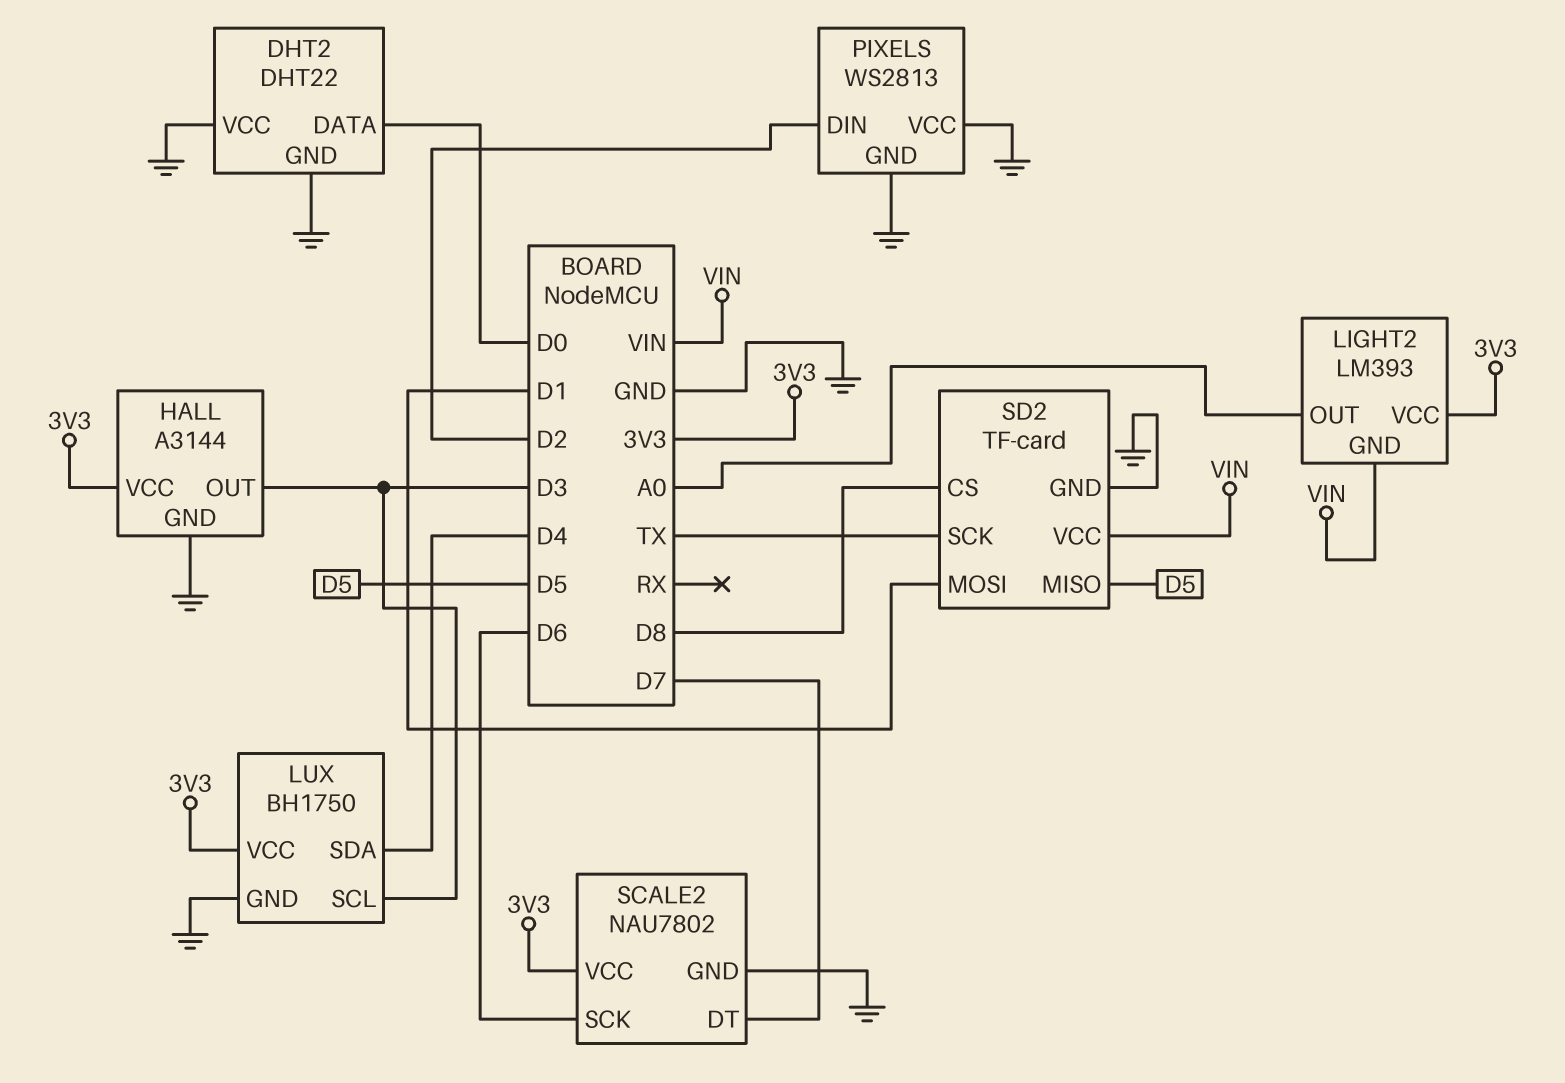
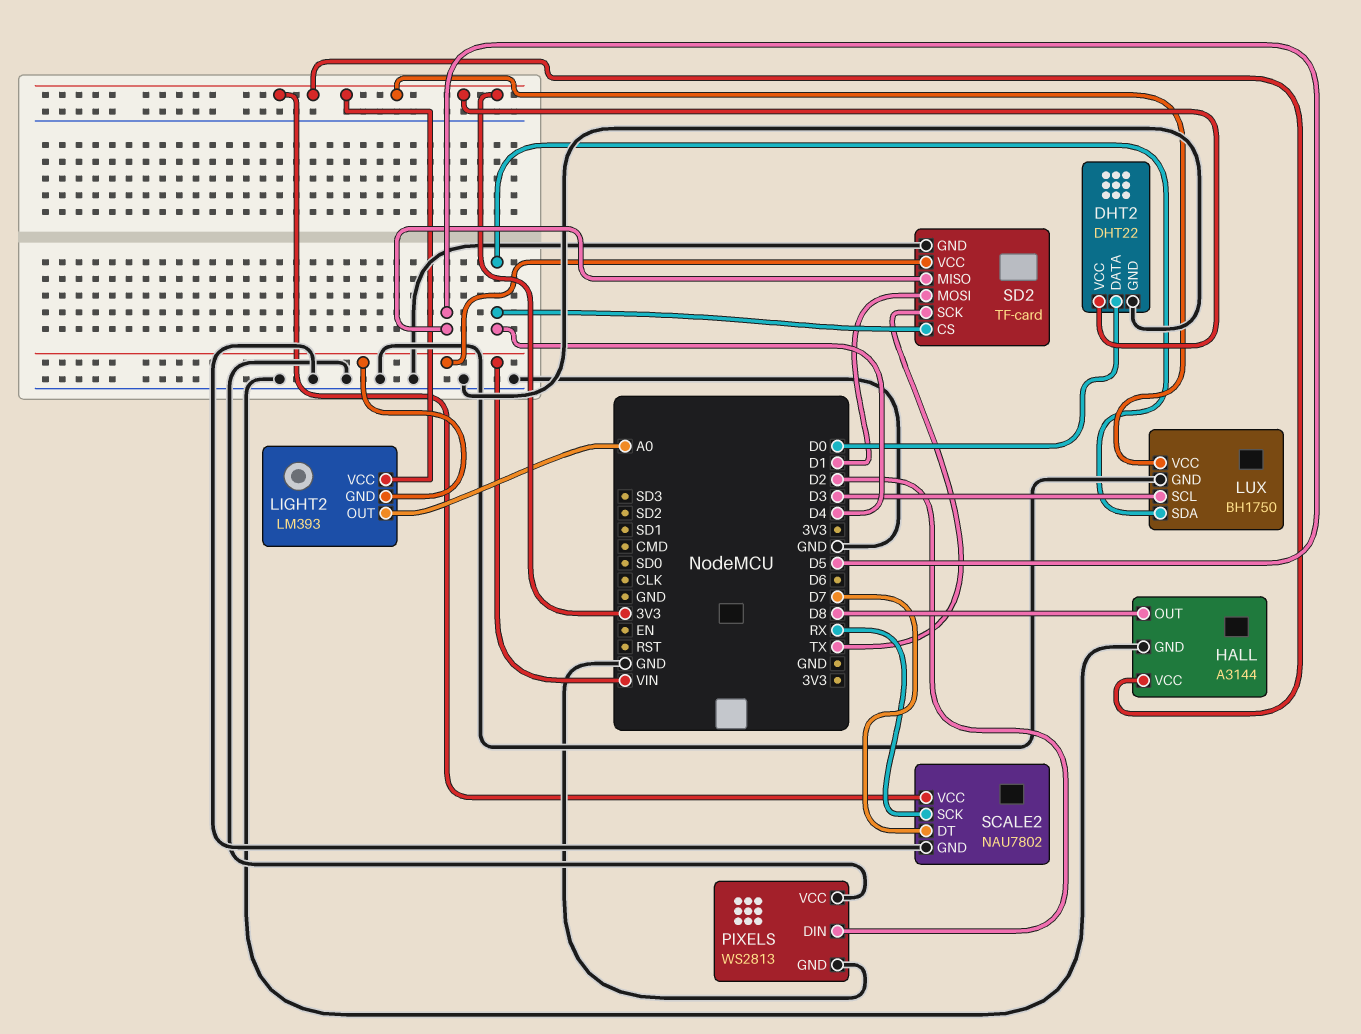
DHT2 pin VCC: GND -> 3V3
HALL pin OUT: D3 -> D8
SCALE2 pin SCK: D6 -> RX
SD2 pin CS: D8 -> D4

